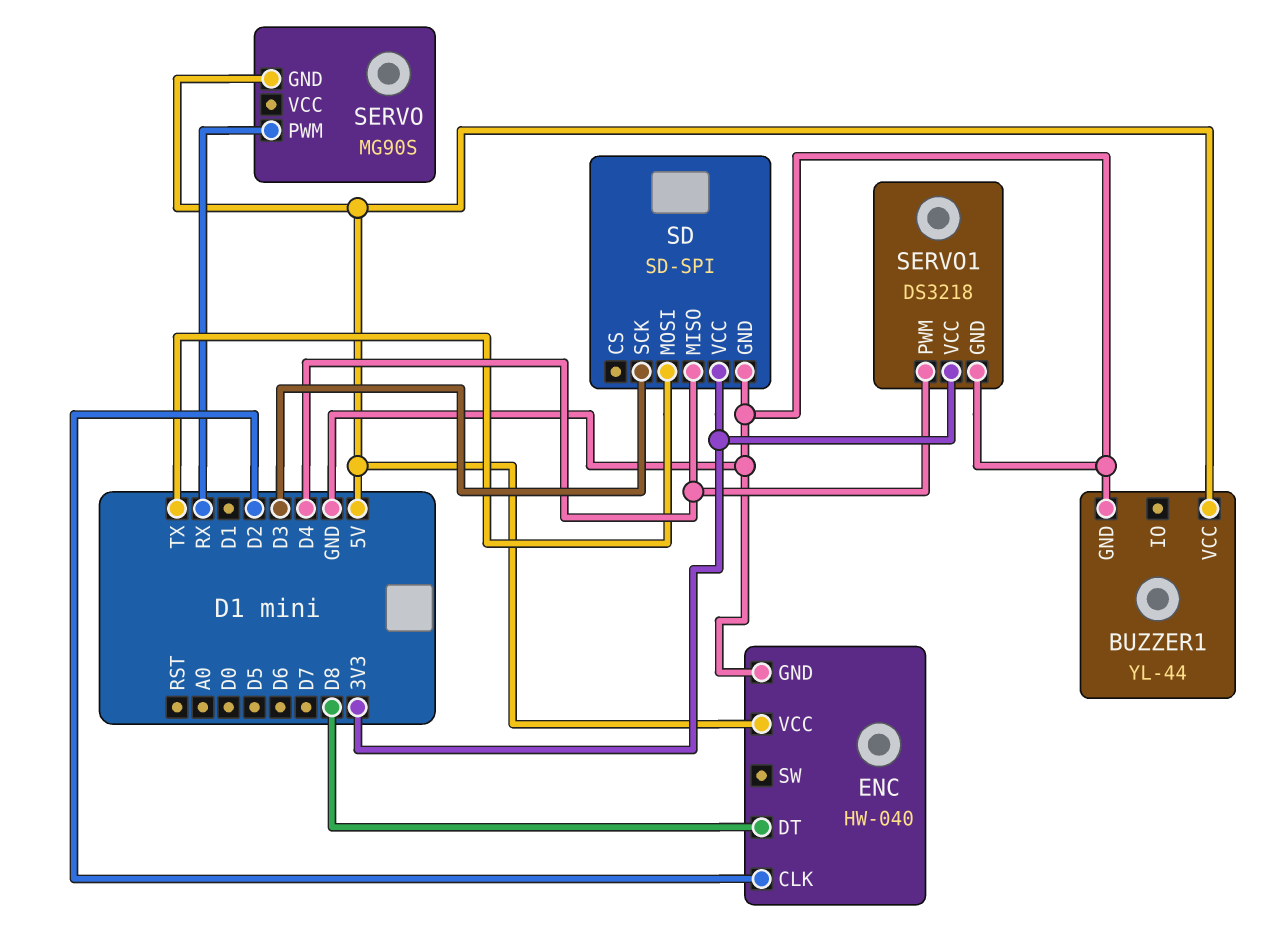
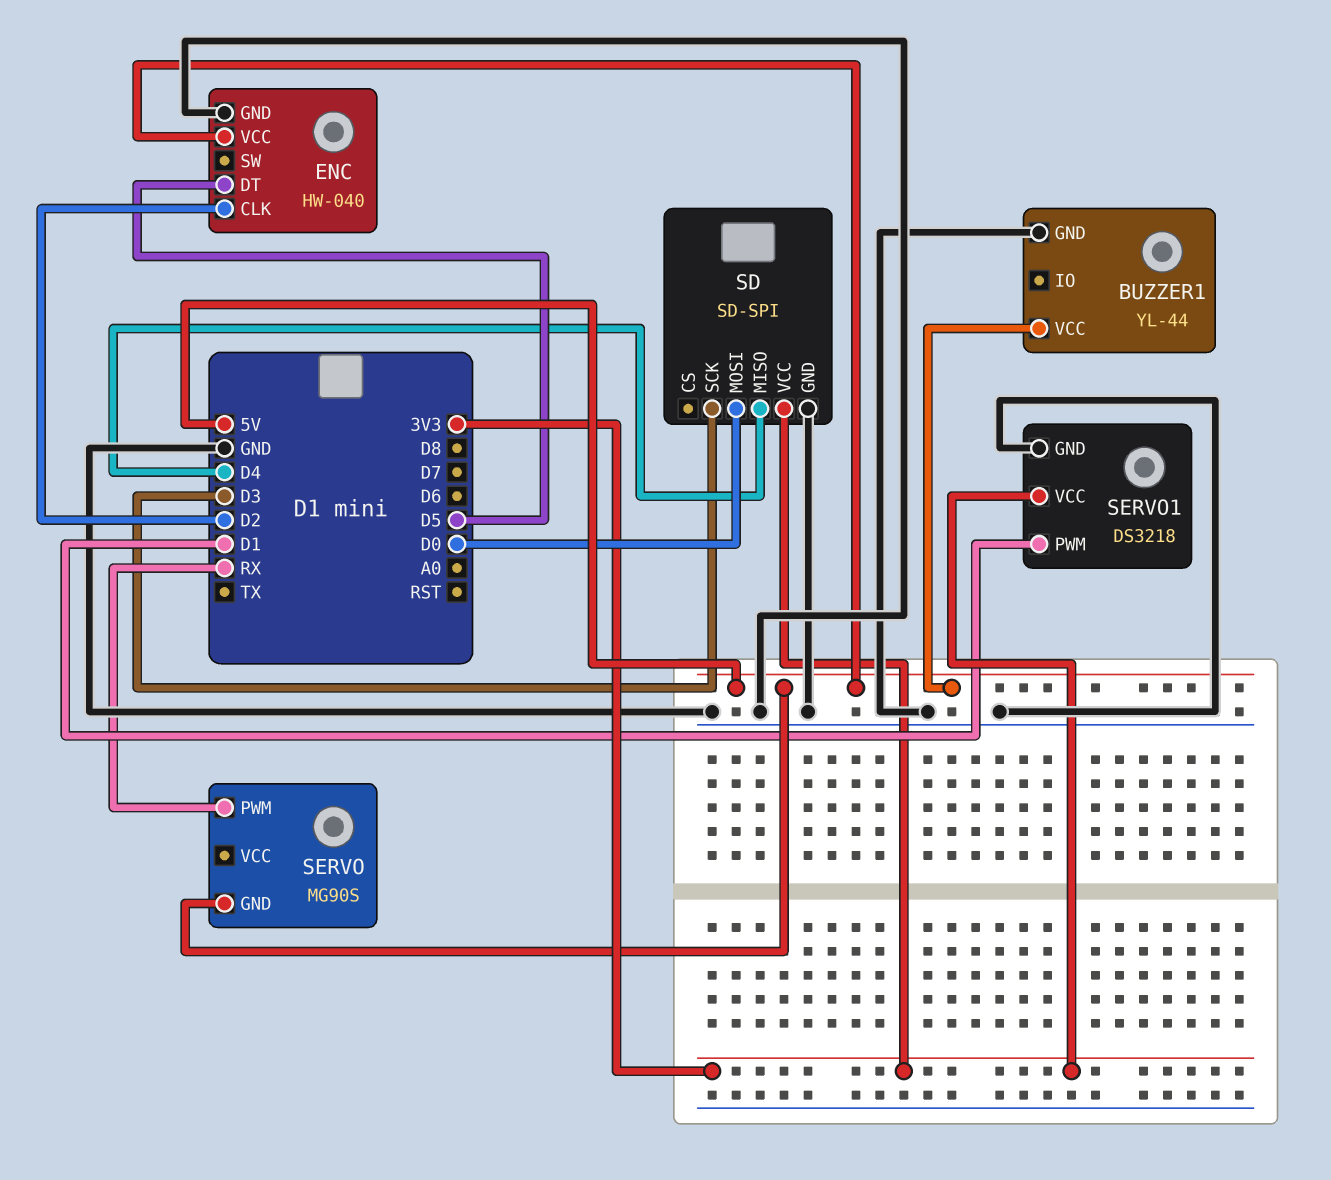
ENC pin DT: D8 -> D5
SD pin MOSI: TX -> D0
SERVO1 pin PWM: D4 -> D1

